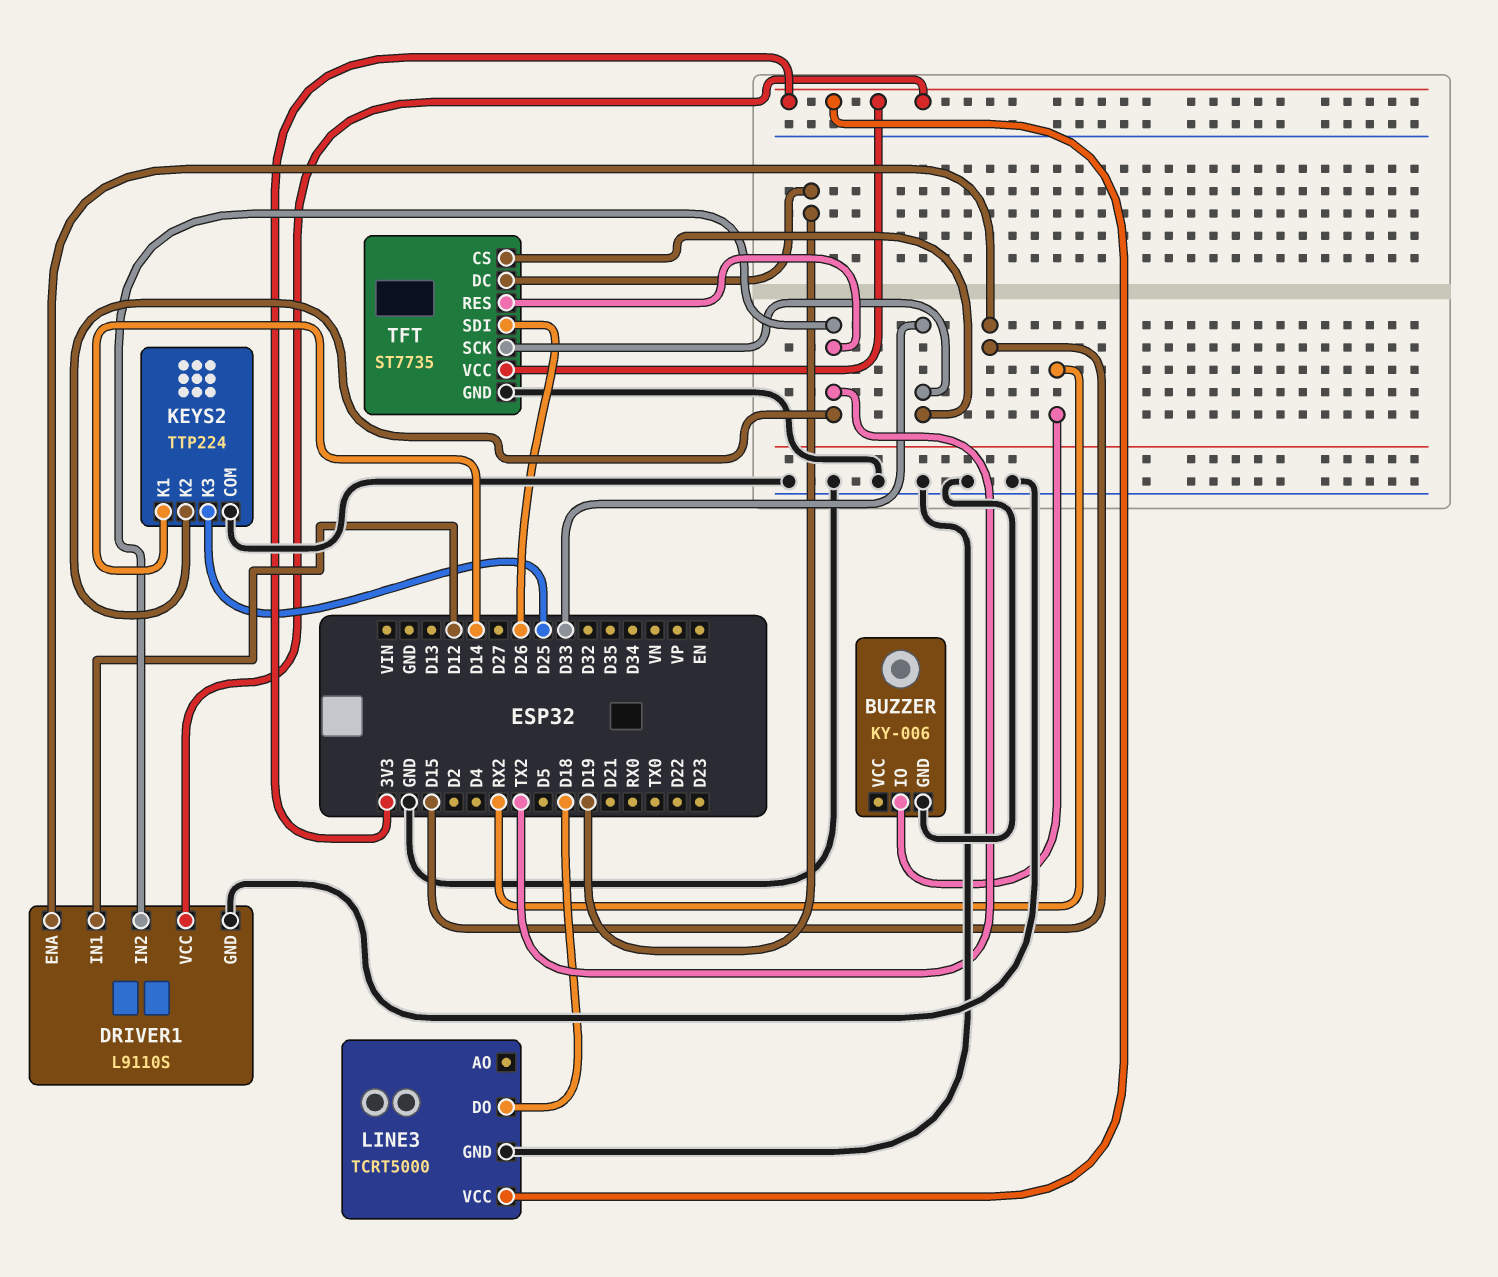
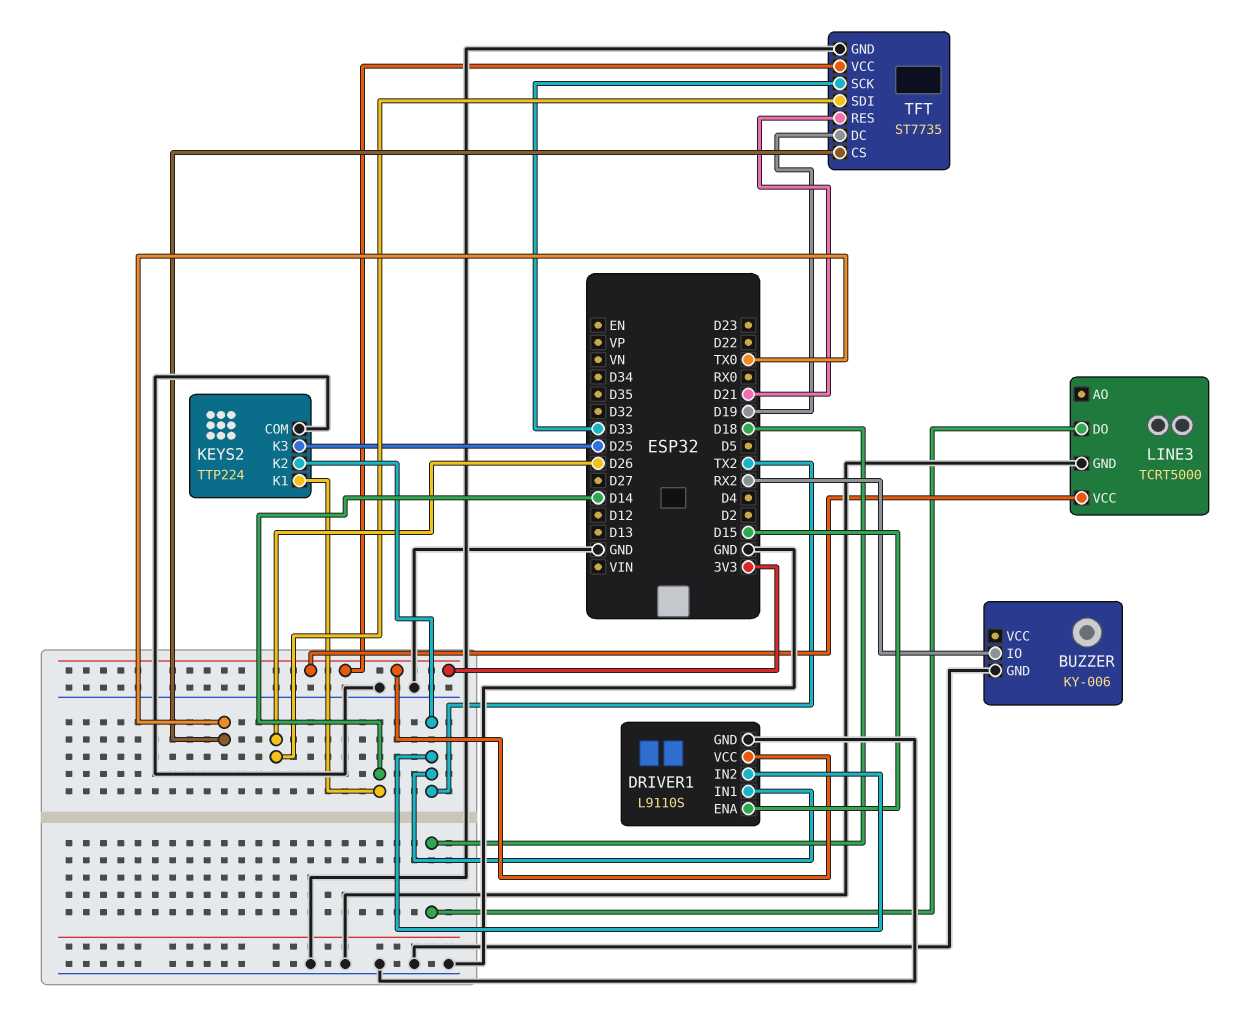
DRIVER1 pin IN1: D12 -> TX2
TFT pin CS: D33 -> TX0
TFT pin RES: TX2 -> D21

